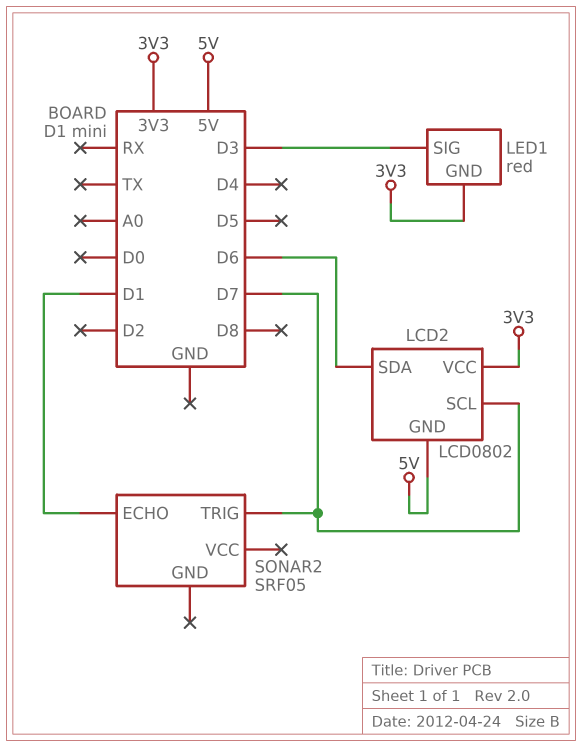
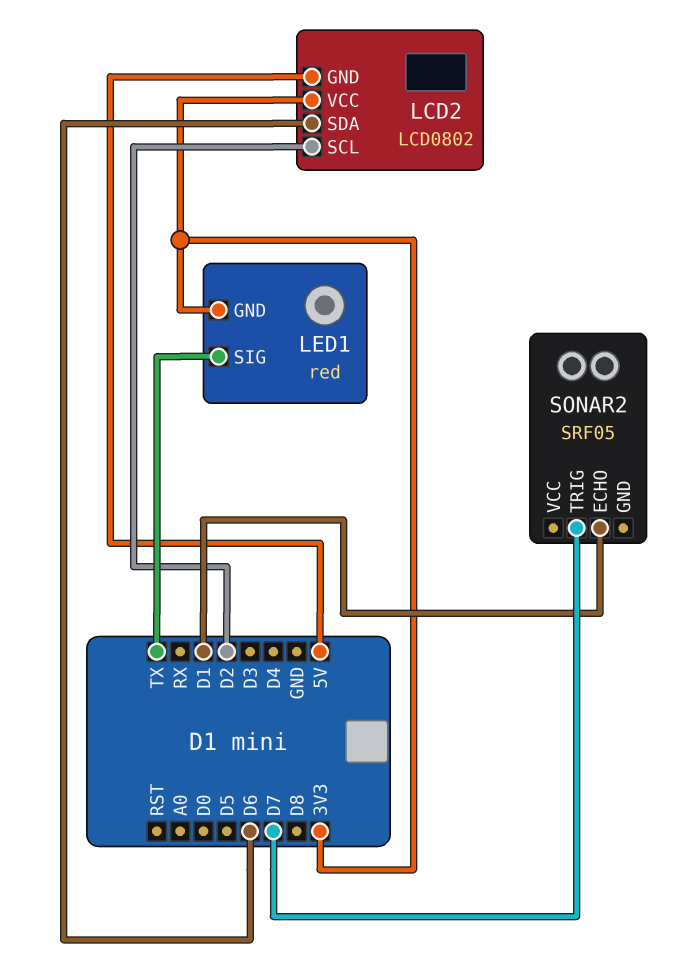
LCD2 pin SCL: D7 -> D2
LED1 pin SIG: D3 -> TX

